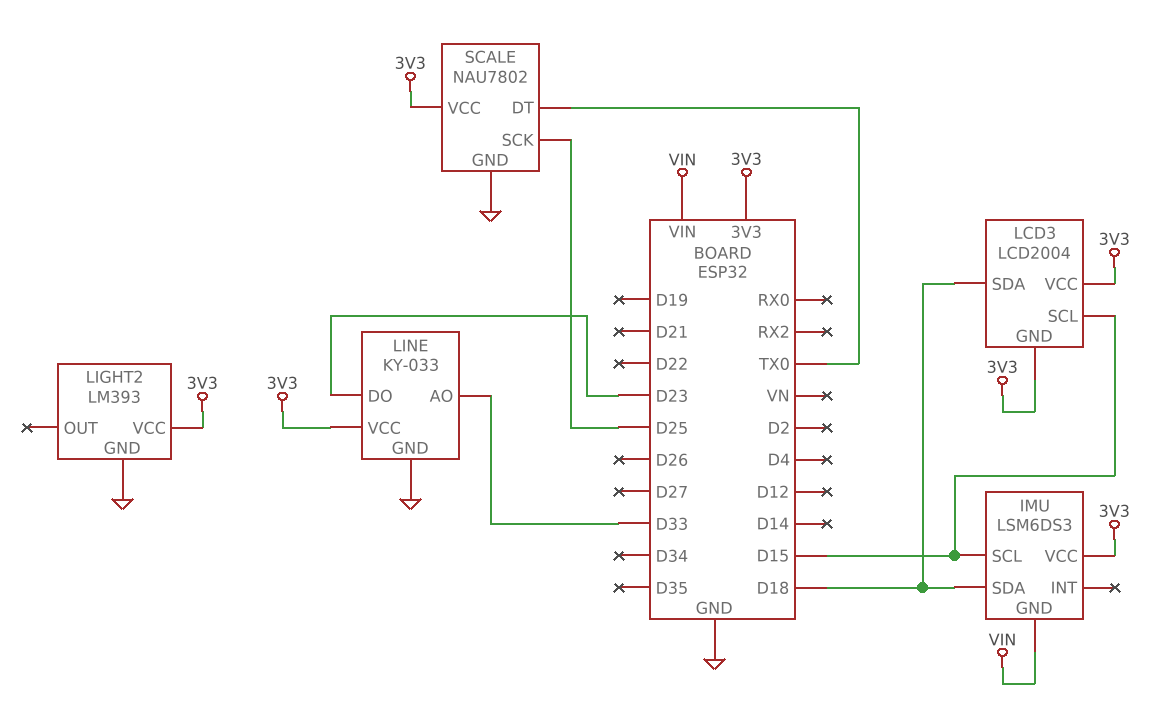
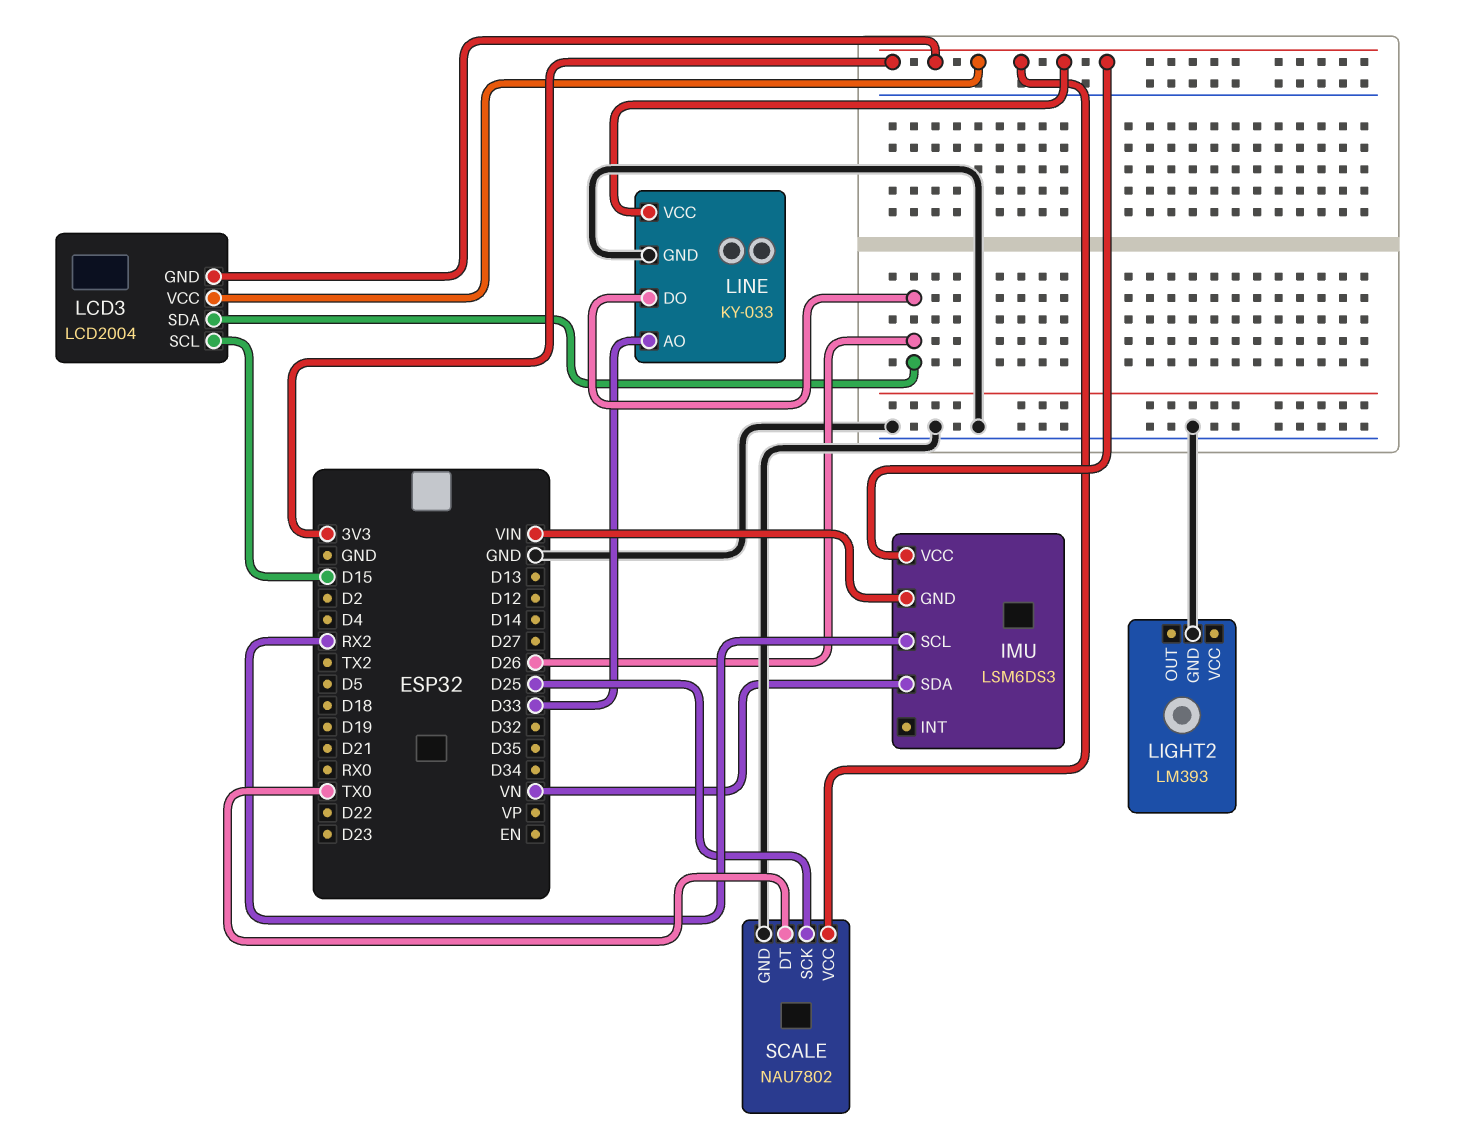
IMU pin SCL: D15 -> RX2
IMU pin SDA: D18 -> VN
LCD3 pin SDA: D18 -> D26
LIGHT2 pin VCC: 3V3 -> none
LINE pin DO: D23 -> D26

